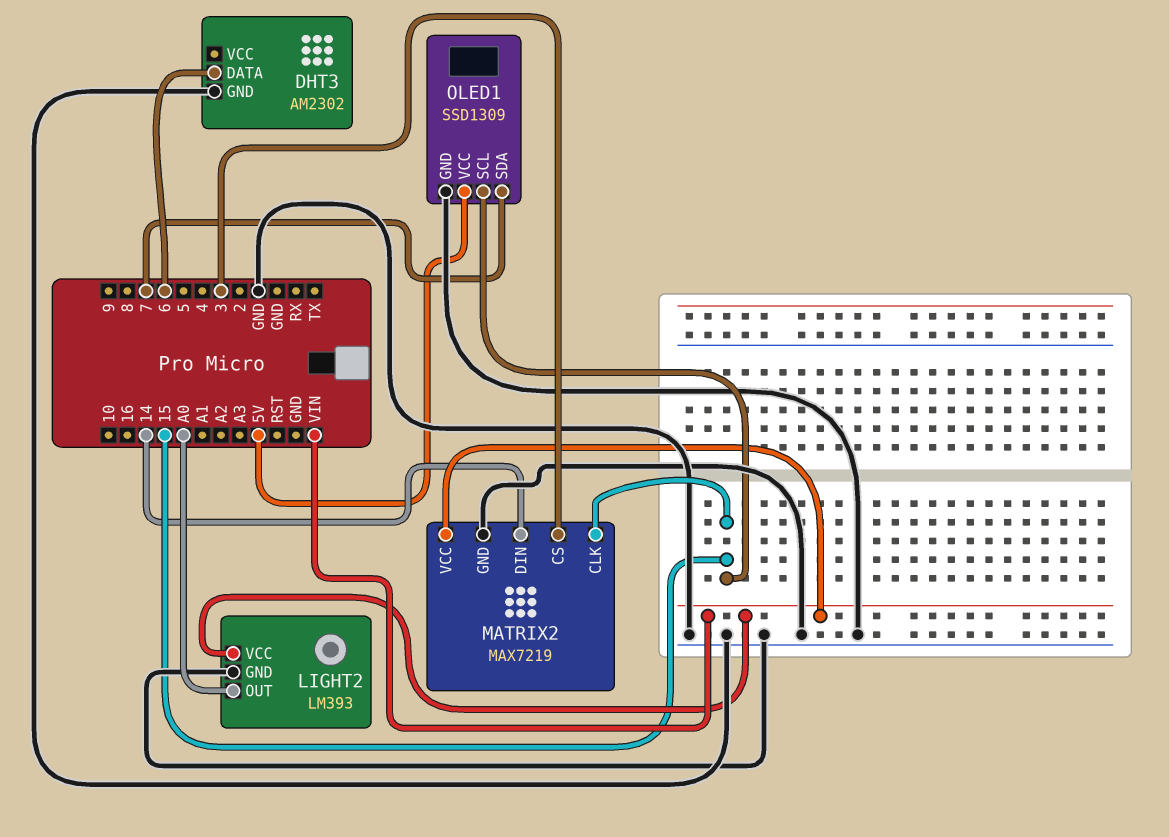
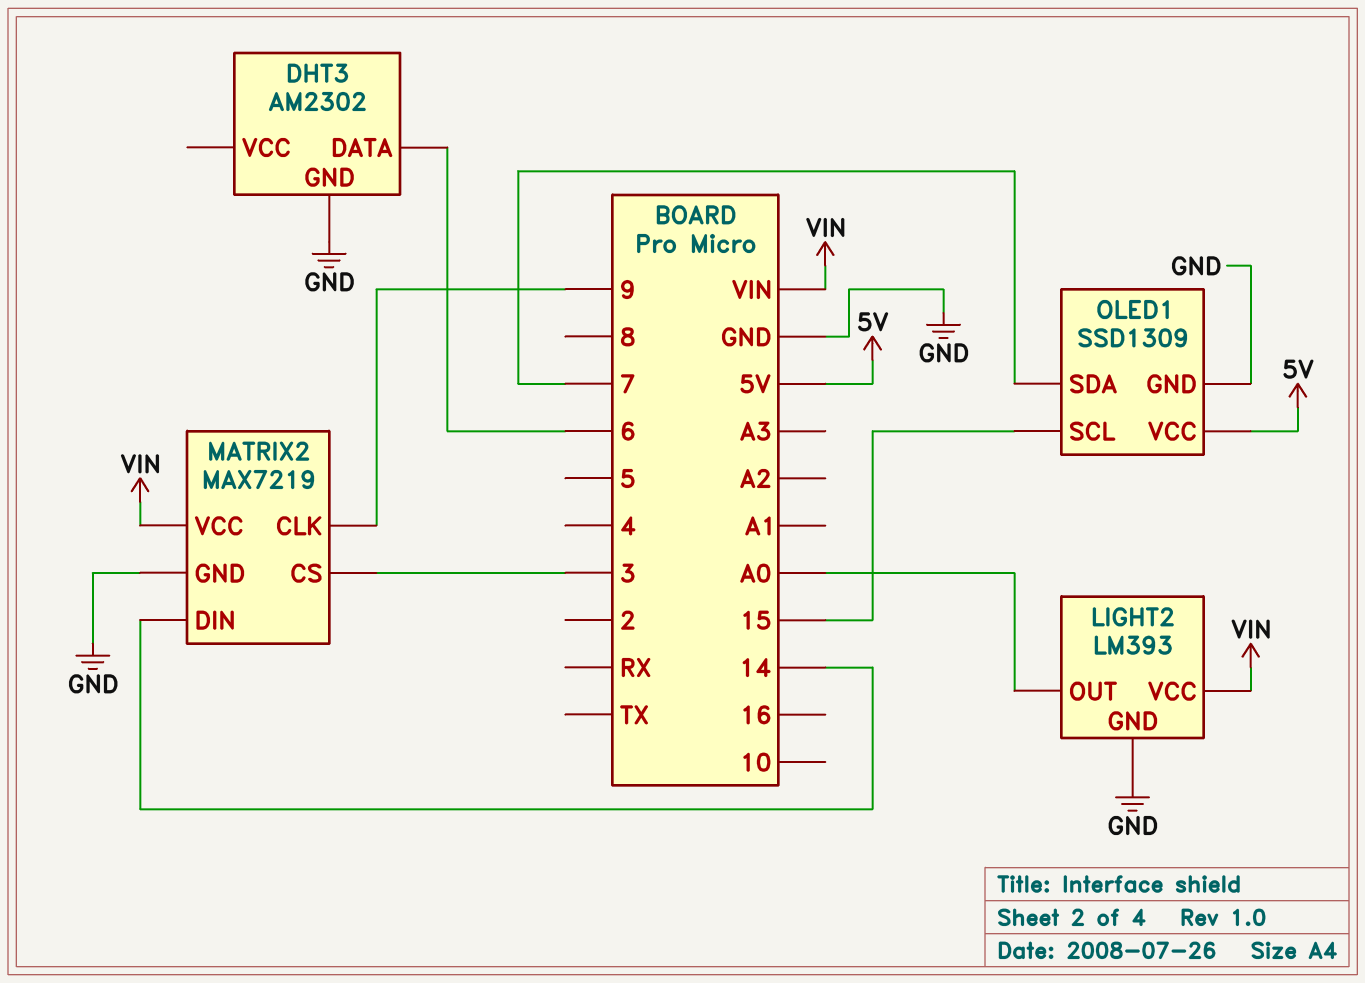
MATRIX2 pin CLK: 15 -> 9

